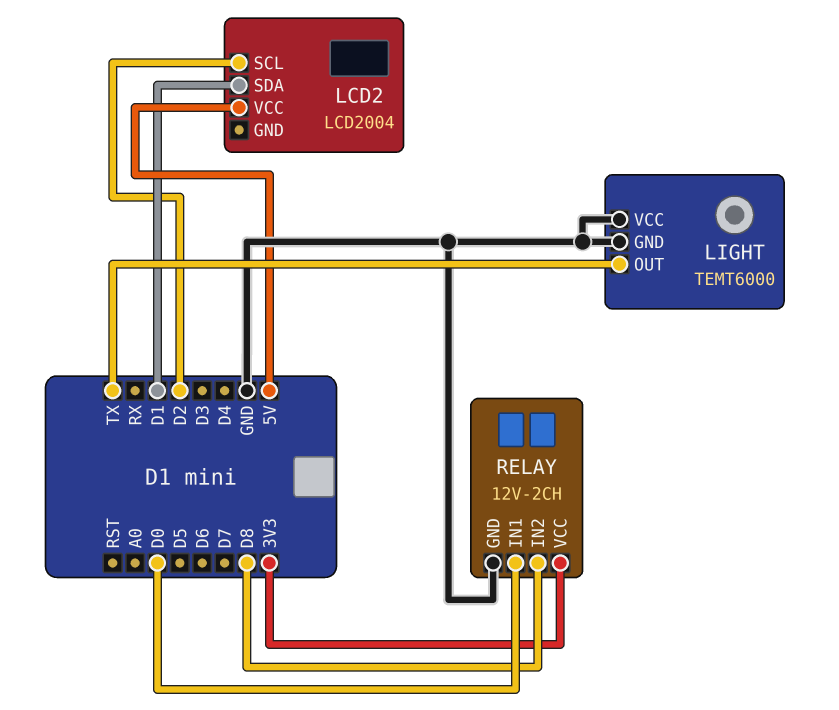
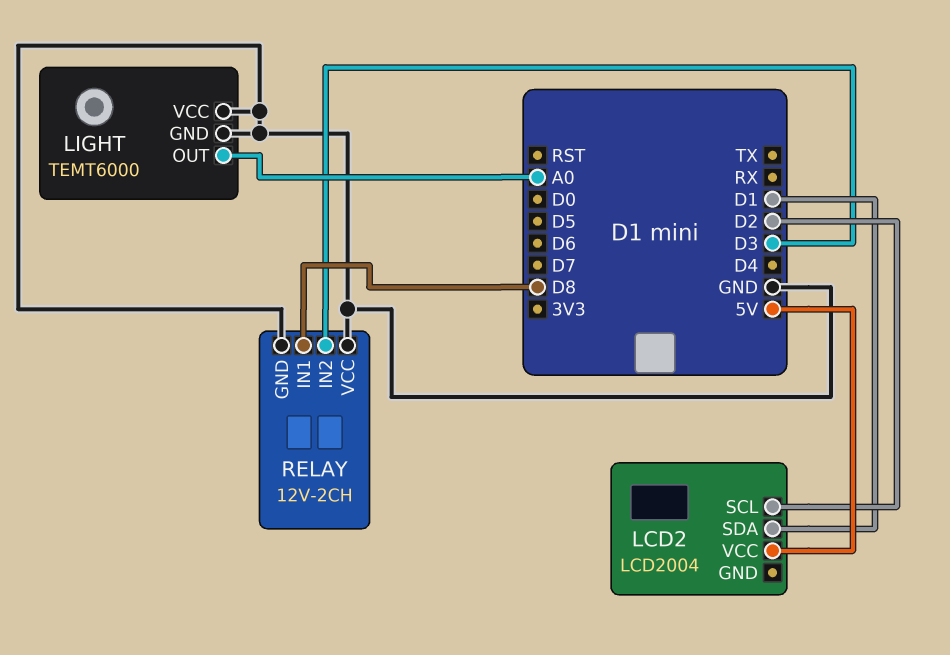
LIGHT pin OUT: TX -> A0
RELAY pin IN1: D0 -> D8
RELAY pin IN2: D8 -> D3
RELAY pin VCC: 3V3 -> GND

